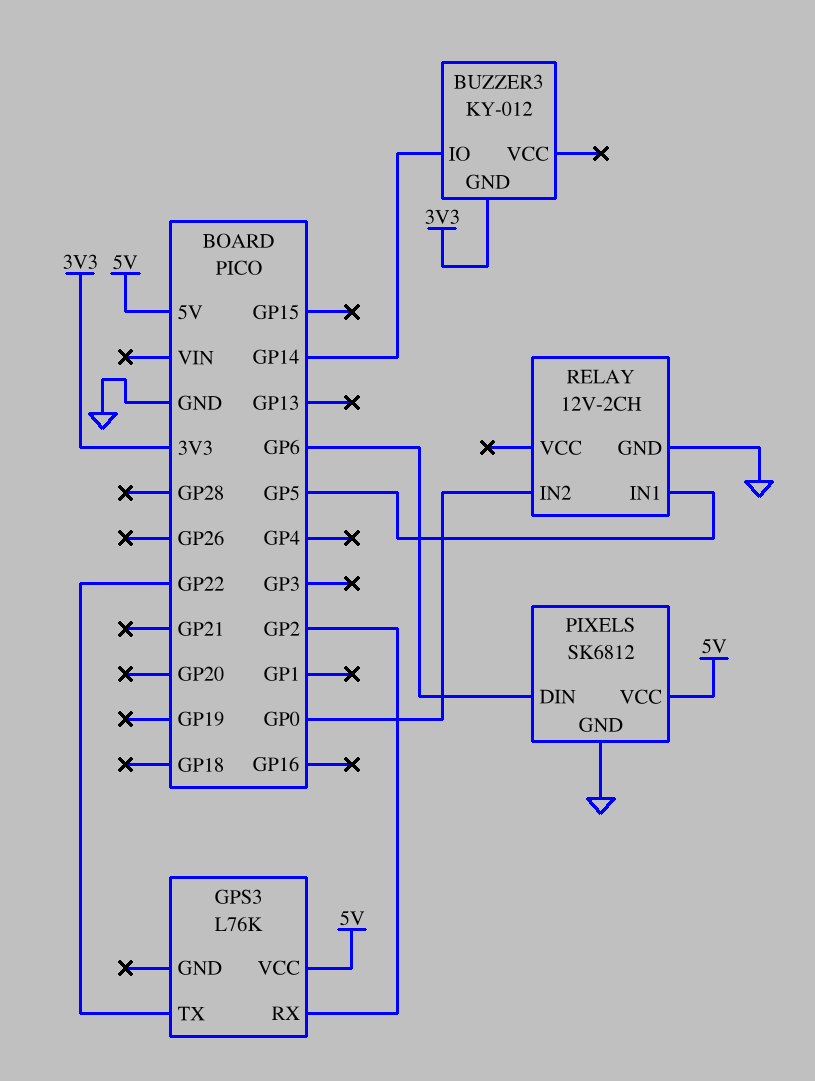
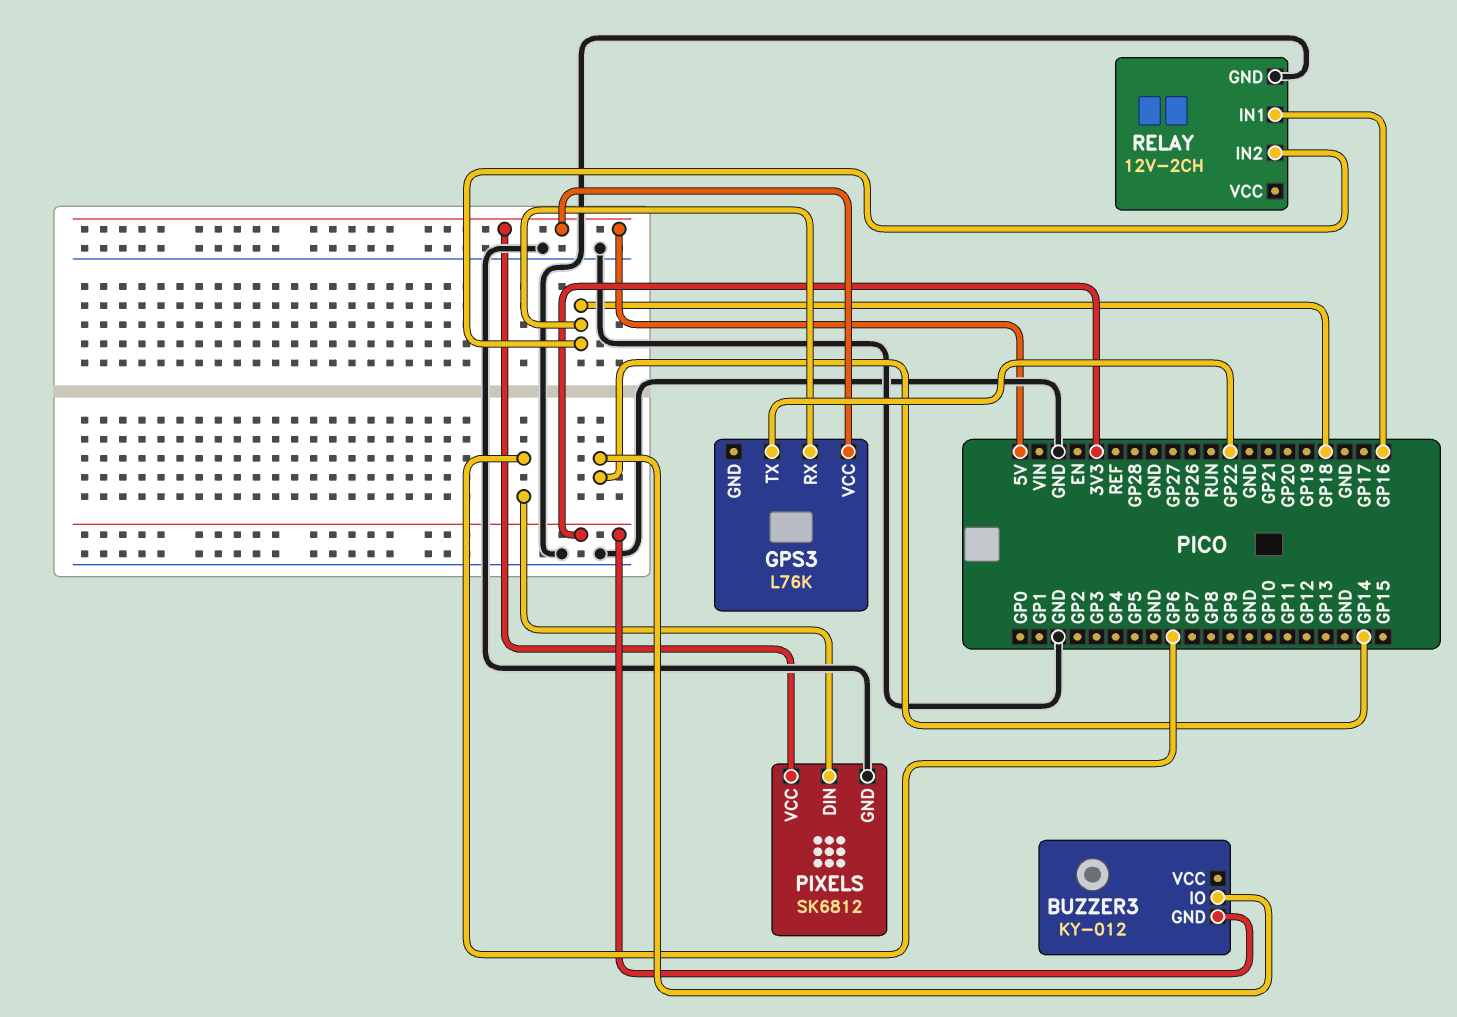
GPS3 pin RX: GP2 -> GP18
RELAY pin IN1: GP5 -> GP16
RELAY pin IN2: GP0 -> GP18

